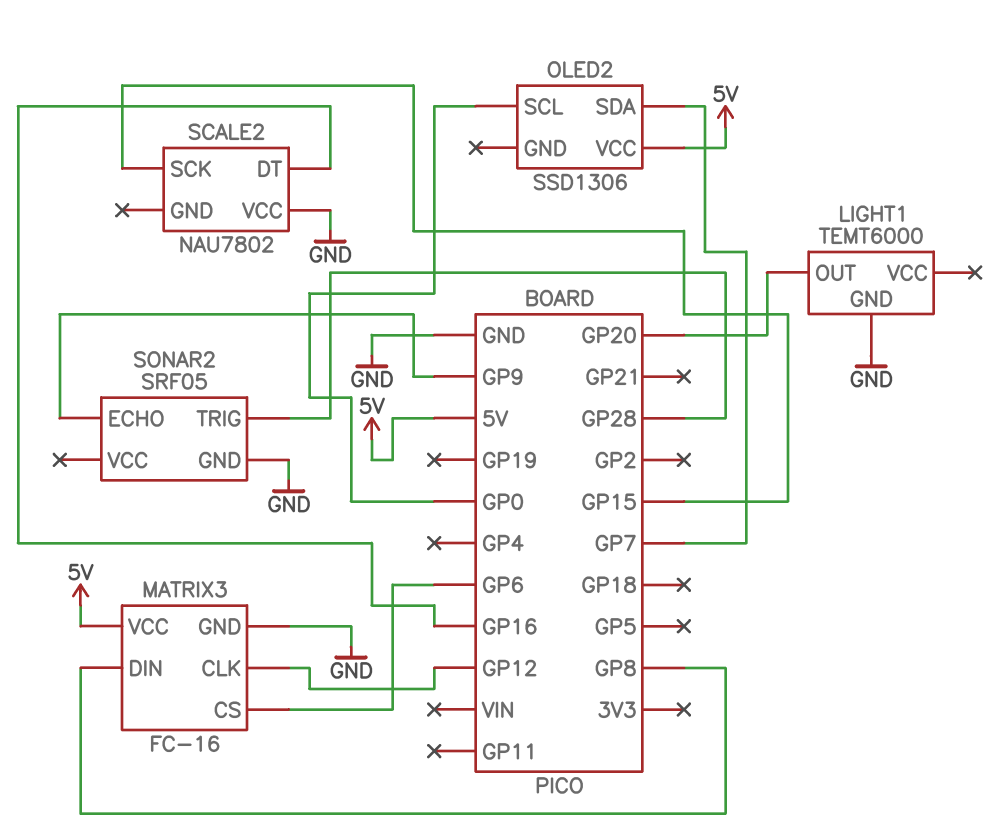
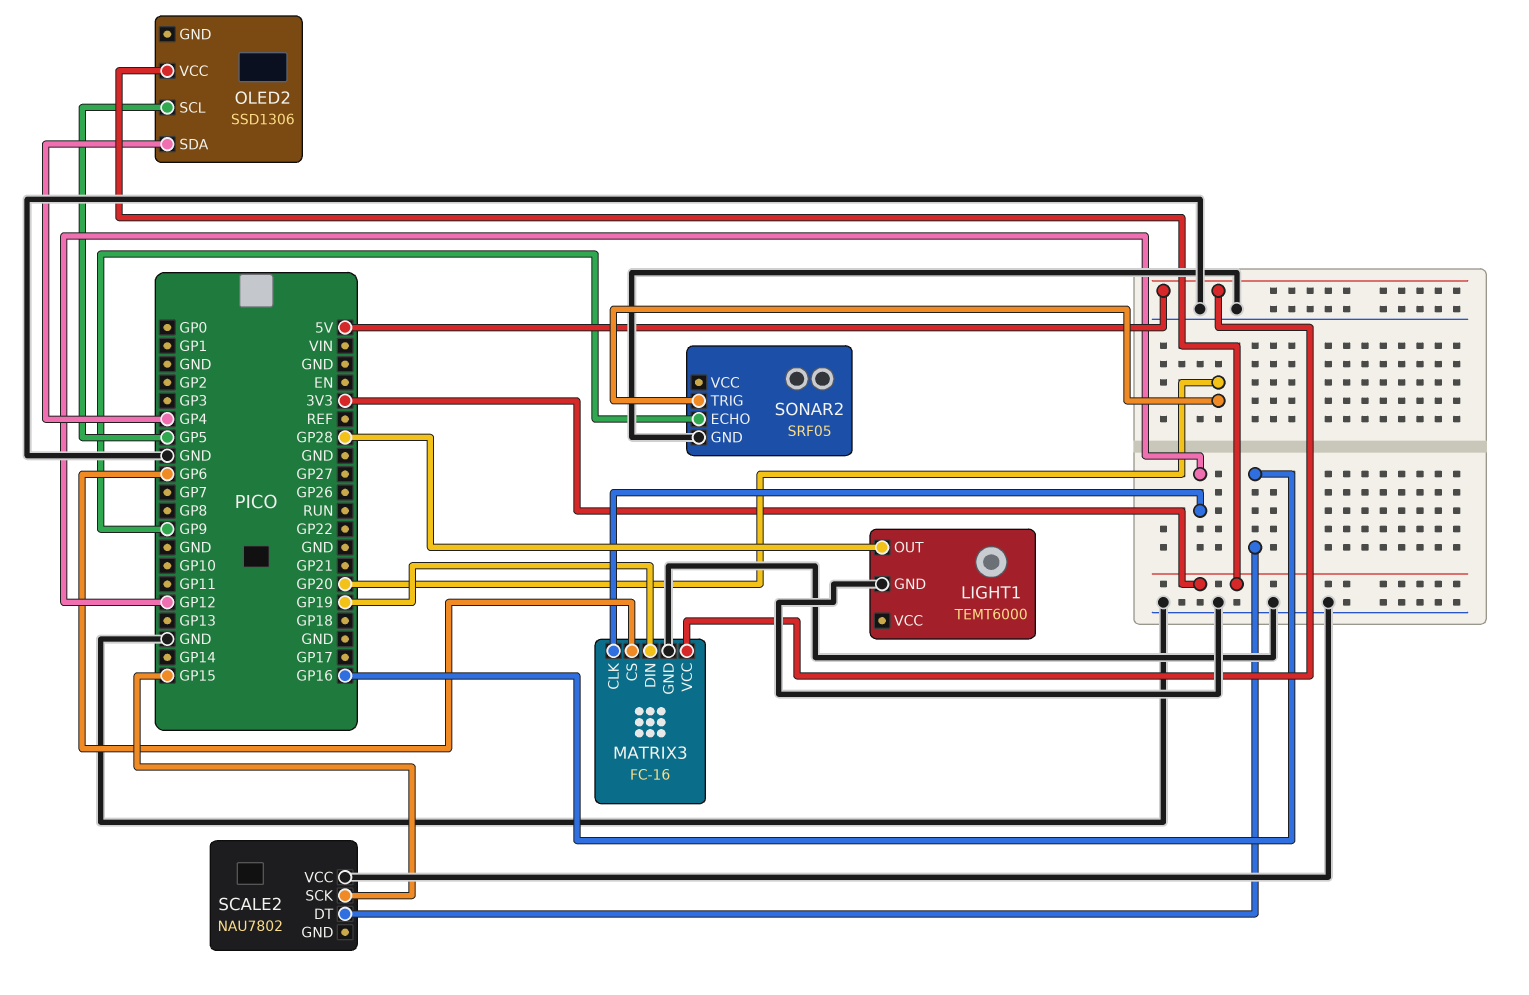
LIGHT1 pin OUT: GP20 -> GP28
MATRIX3 pin DIN: GP8 -> GP19
OLED2 pin SCL: GP0 -> GP5
OLED2 pin SDA: GP7 -> GP4
OLED2 pin VCC: 5V -> 3V3
SONAR2 pin TRIG: GP28 -> GP20

